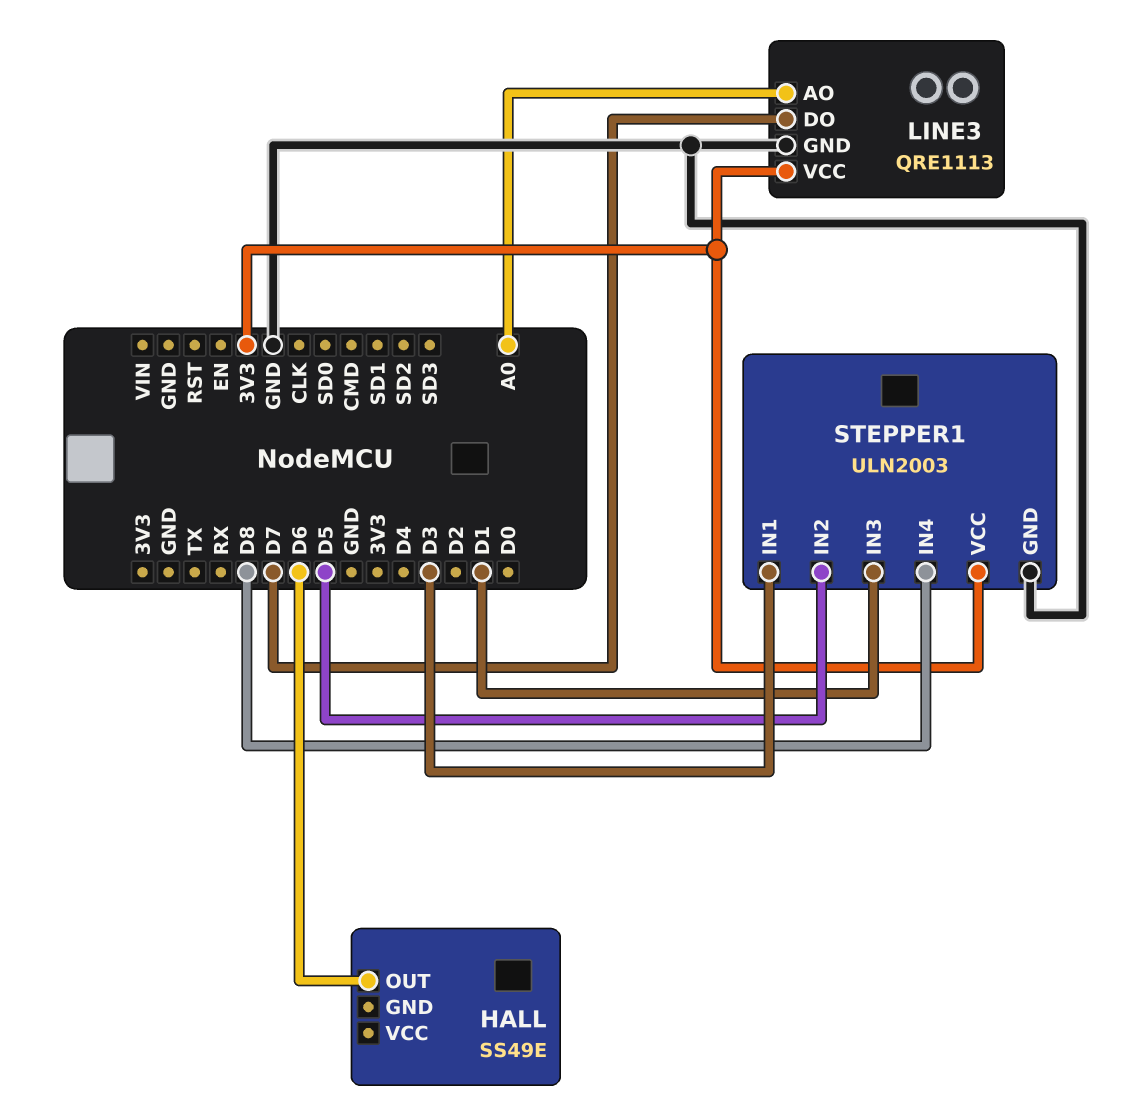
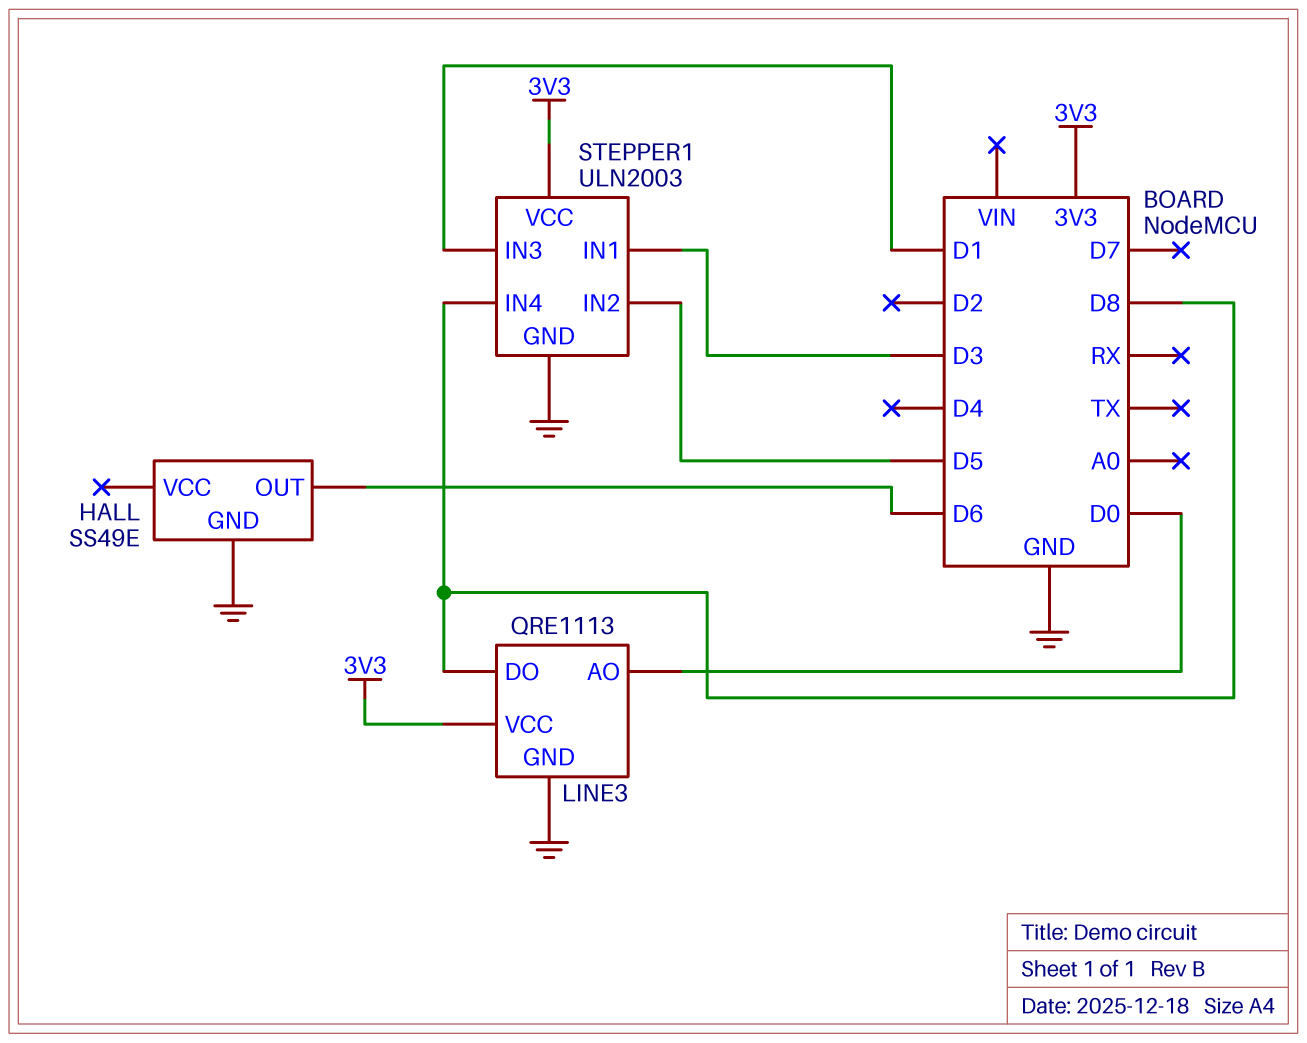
HALL pin GND: none -> GND
LINE3 pin AO: A0 -> D0
LINE3 pin DO: D7 -> D8

